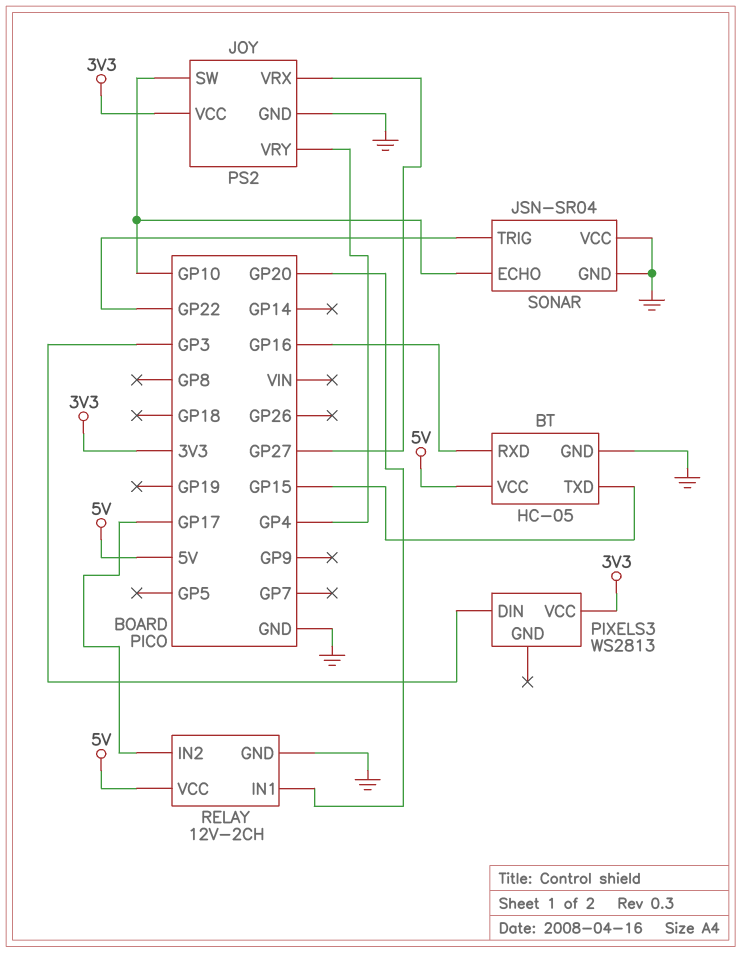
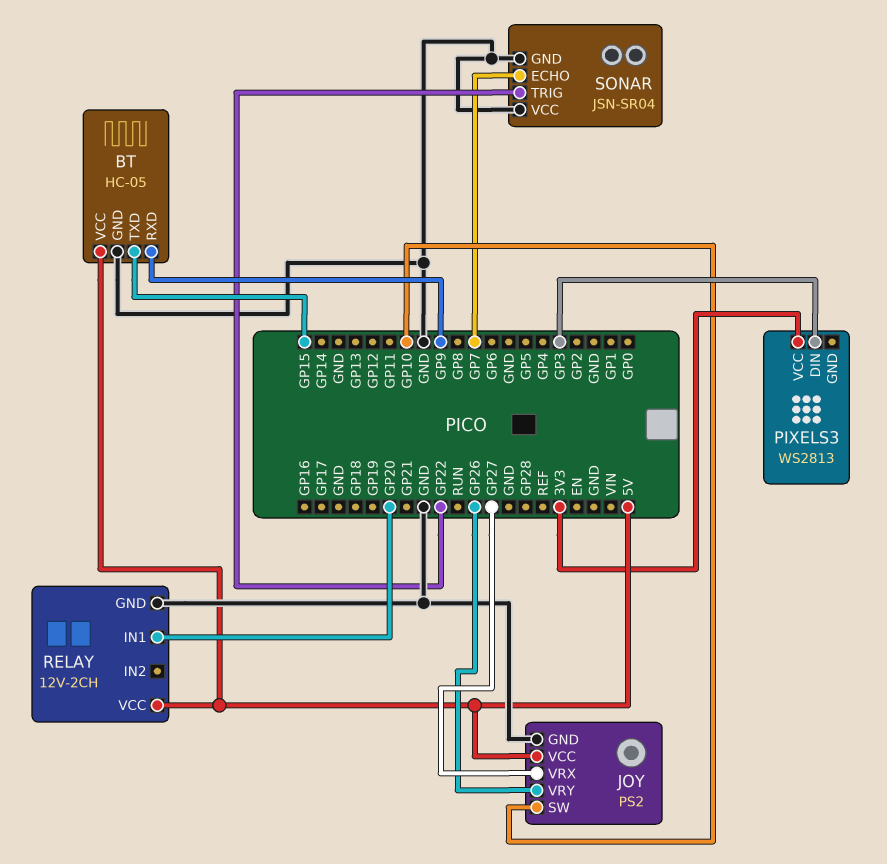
BT pin RXD: GP16 -> GP9
JOY pin VCC: 3V3 -> 5V
JOY pin VRY: GP4 -> GP26
RELAY pin IN2: GP17 -> none
SONAR pin ECHO: GP10 -> GP7

